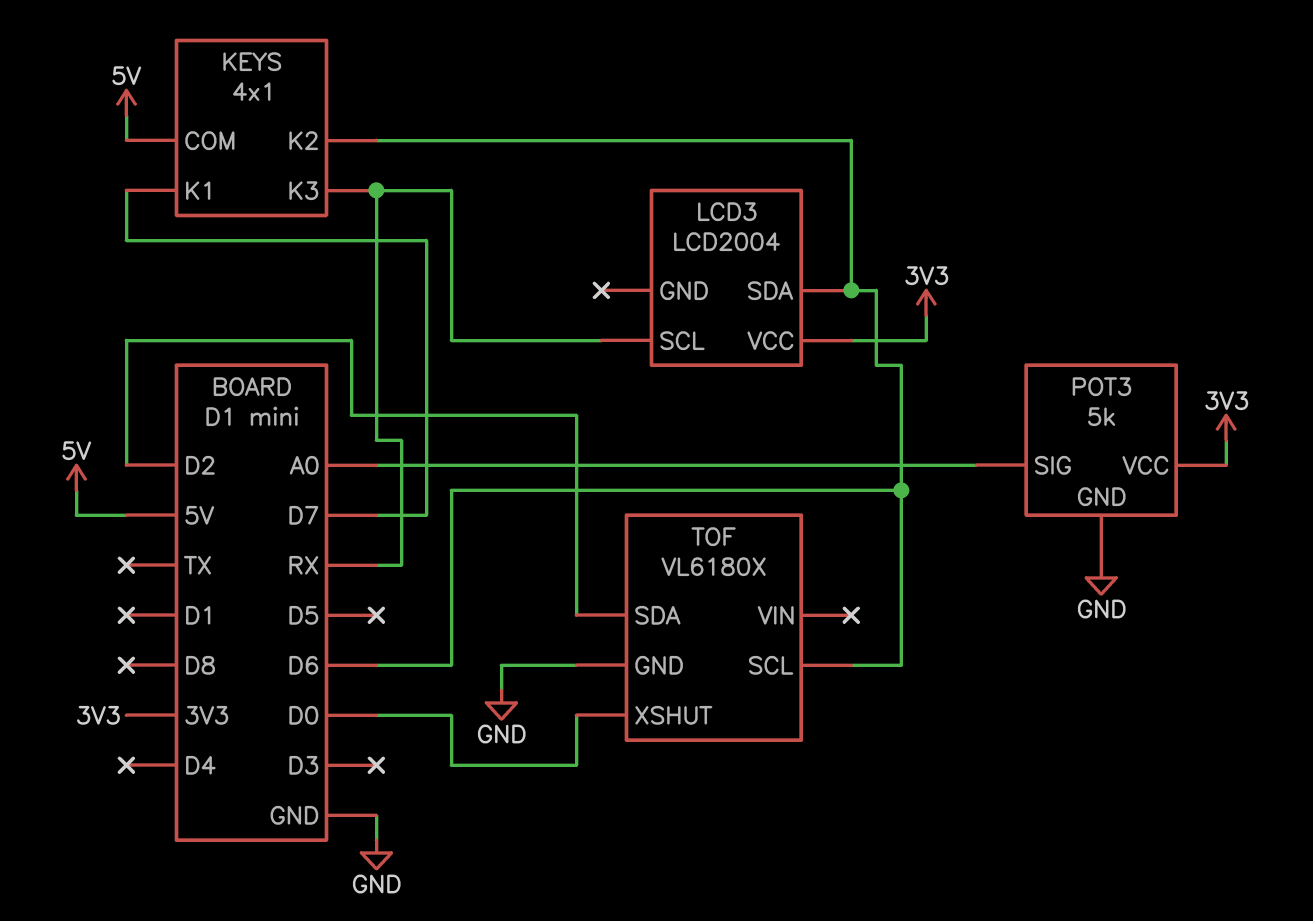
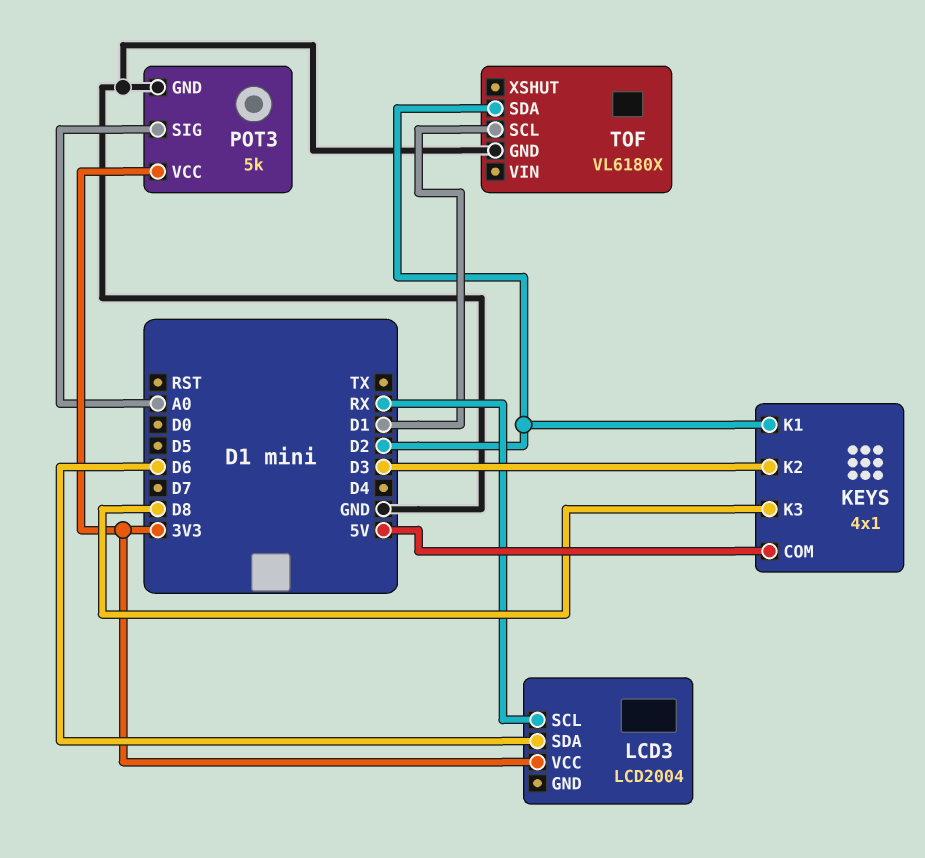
KEYS pin K1: D7 -> D2
KEYS pin K2: D6 -> D3
KEYS pin K3: RX -> D8
TOF pin SCL: D6 -> D1
TOF pin XSHUT: D0 -> none

